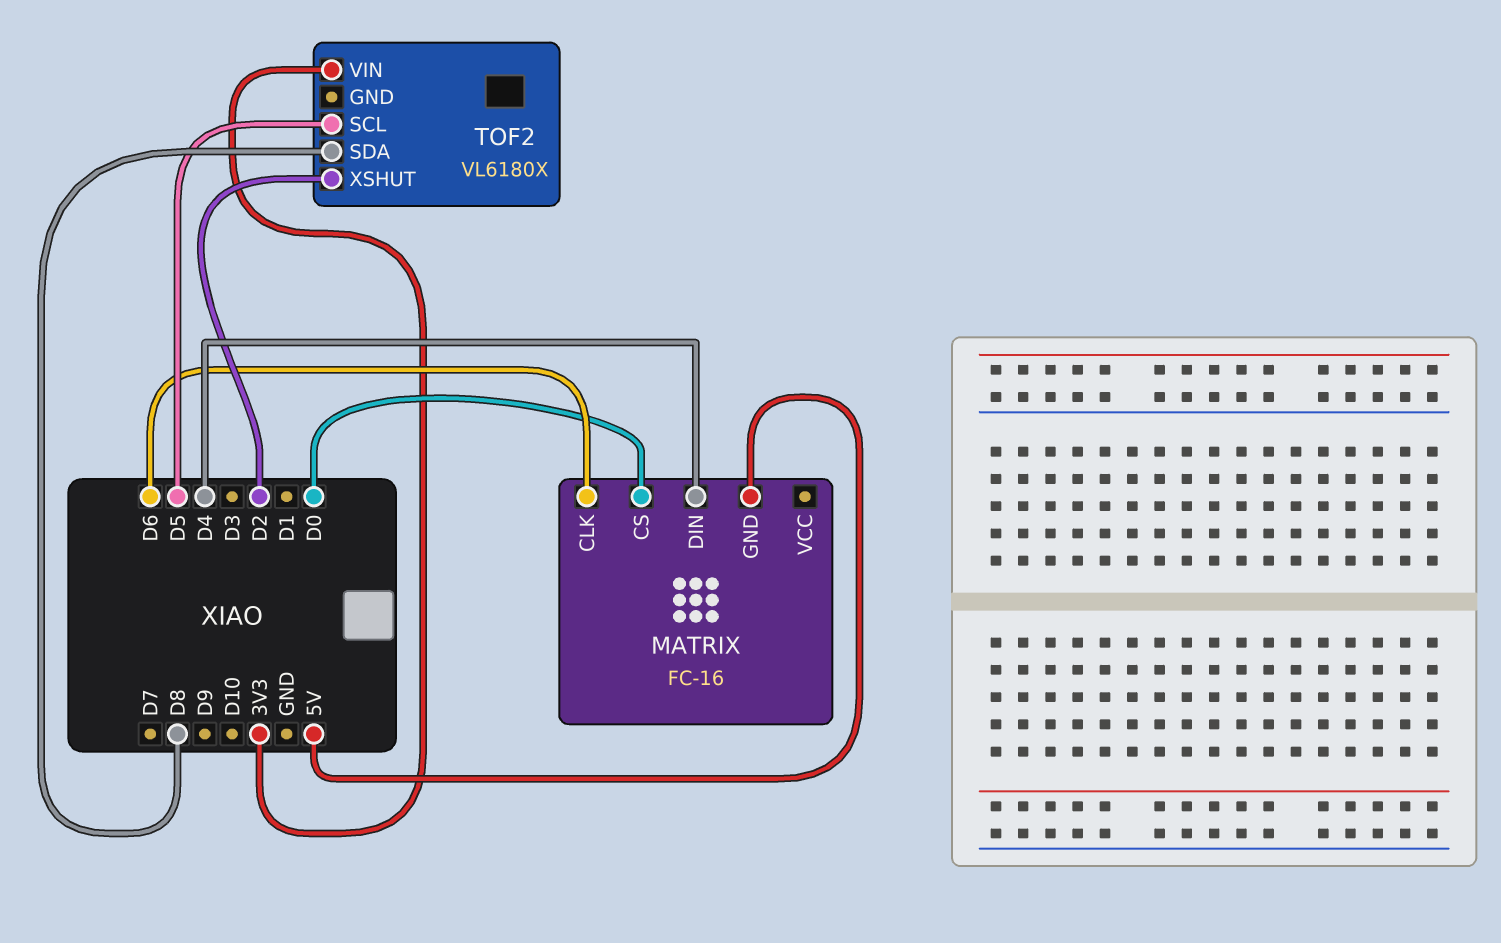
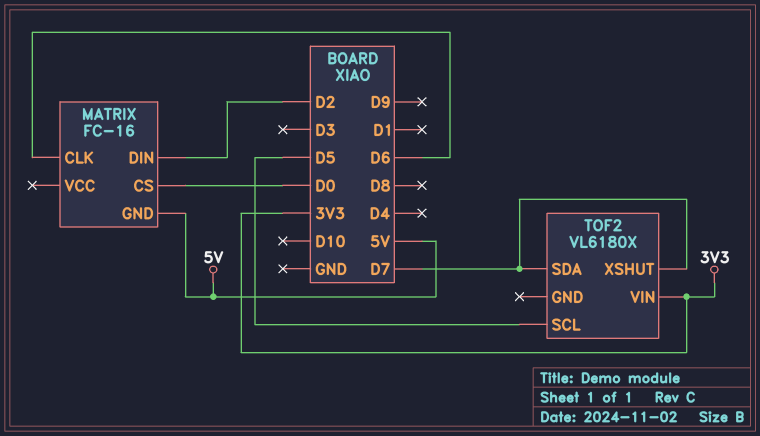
MATRIX pin DIN: D4 -> D2
TOF2 pin SDA: D8 -> D7
TOF2 pin XSHUT: D2 -> D7

